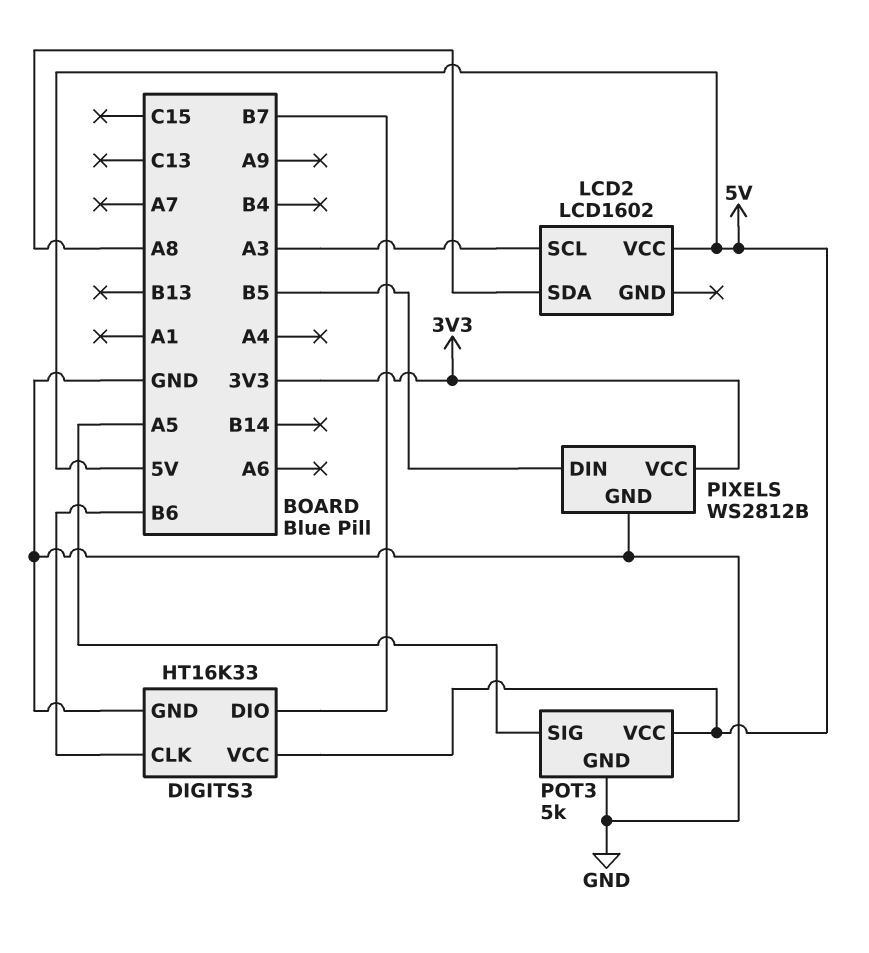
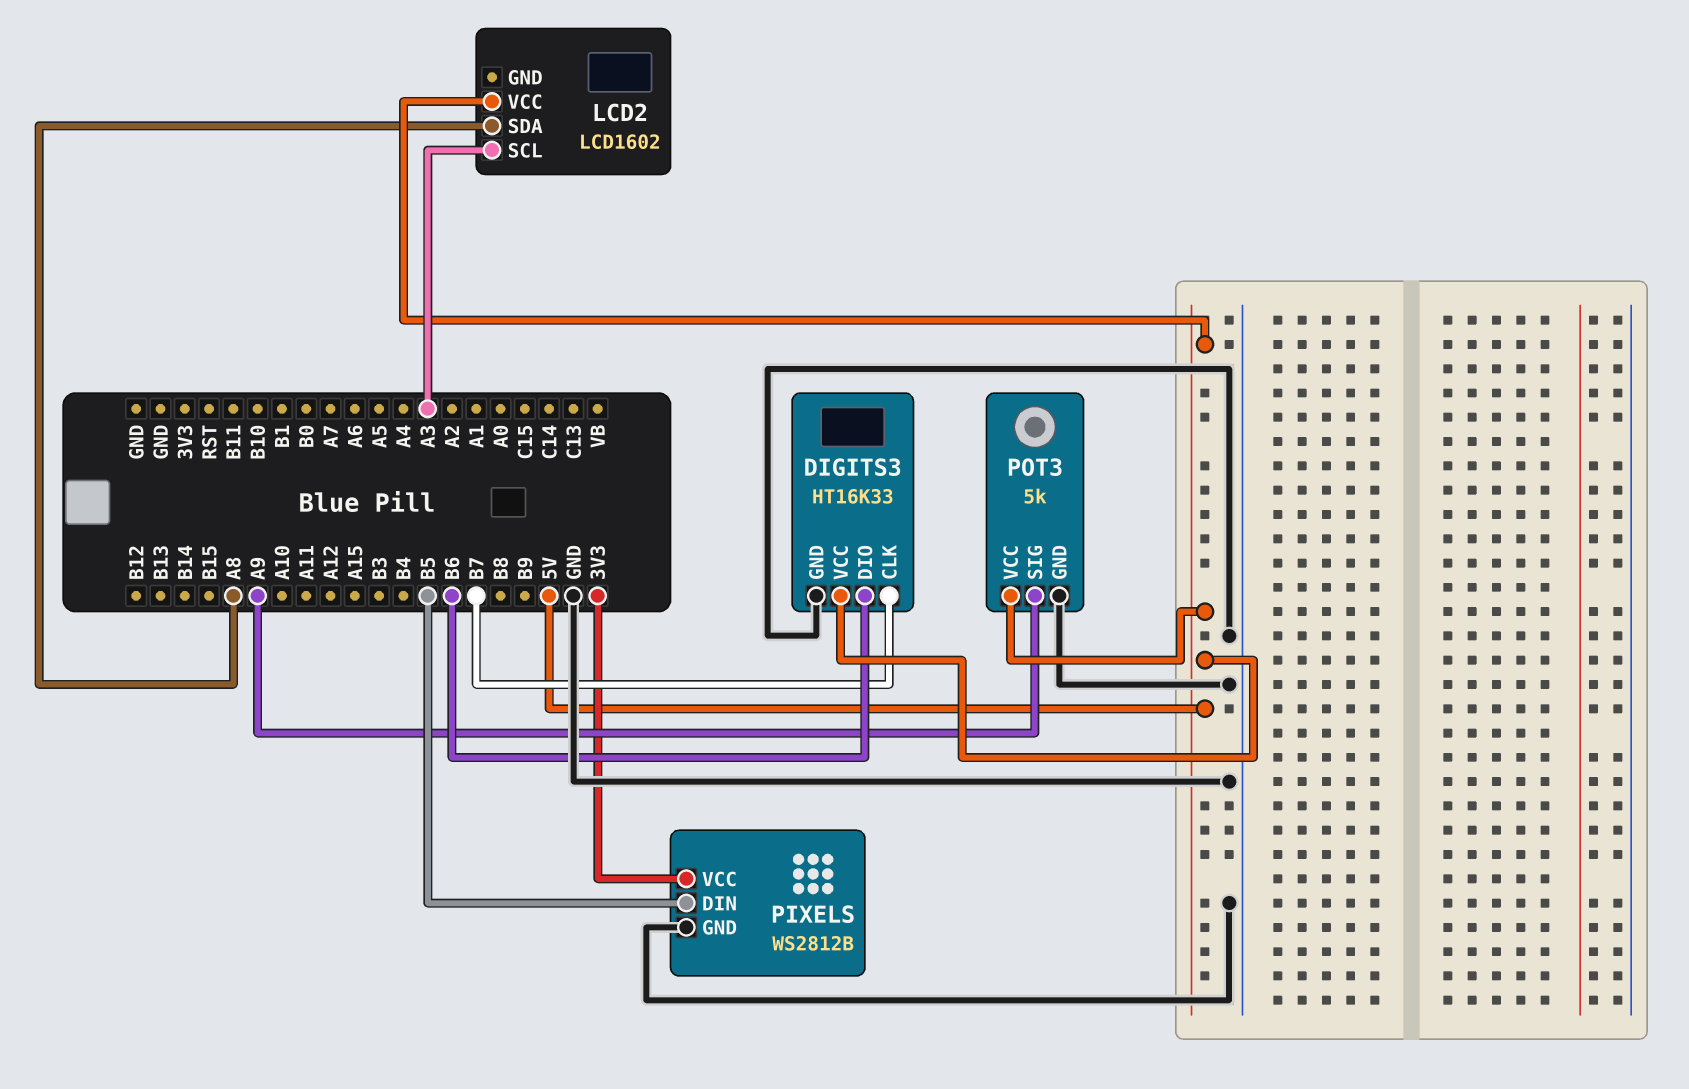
DIGITS3 pin CLK: B6 -> B7
DIGITS3 pin DIO: B7 -> B6
POT3 pin SIG: A5 -> A9

